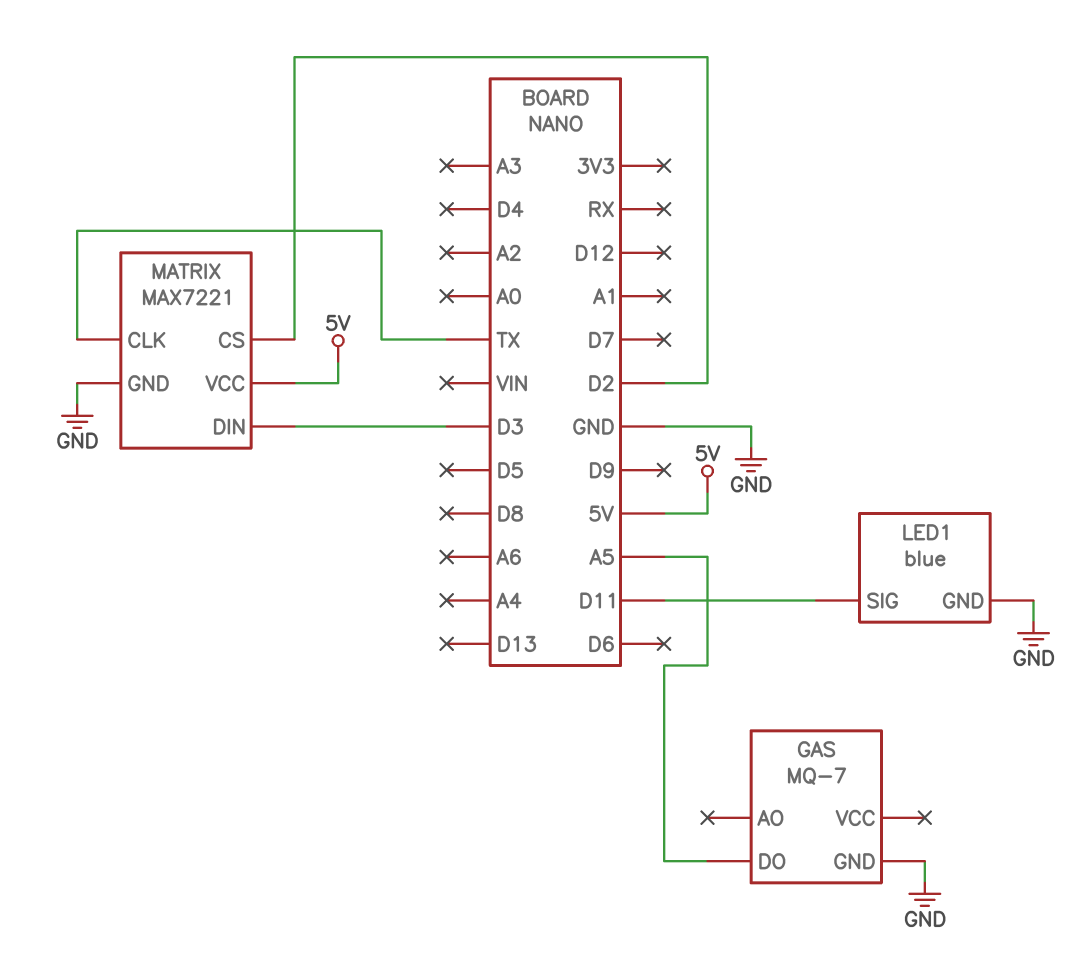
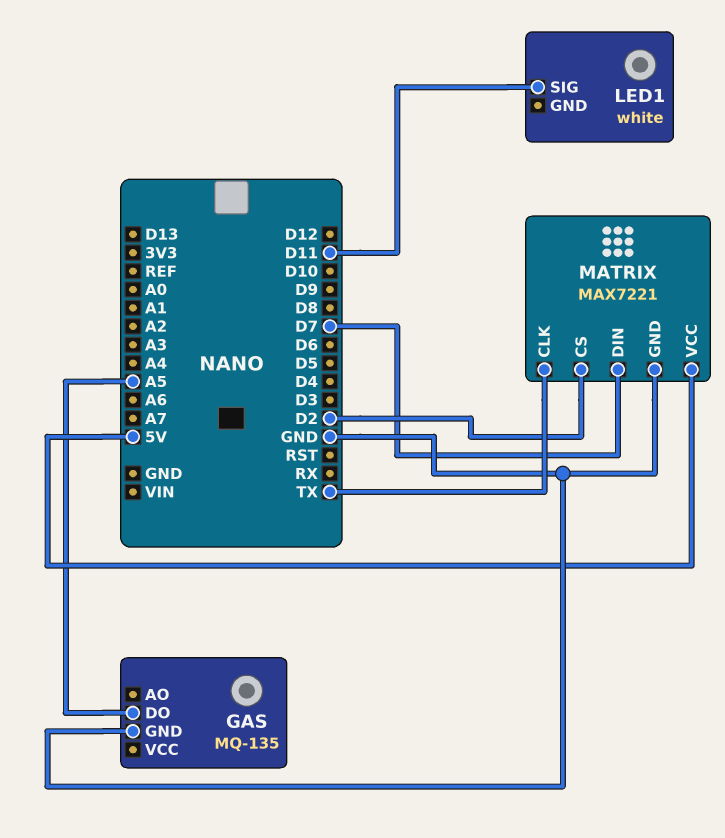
GAS: MQ-7 -> MQ-135
LED1: blue -> white
LED1 pin GND: GND -> none
MATRIX pin DIN: D3 -> D7

